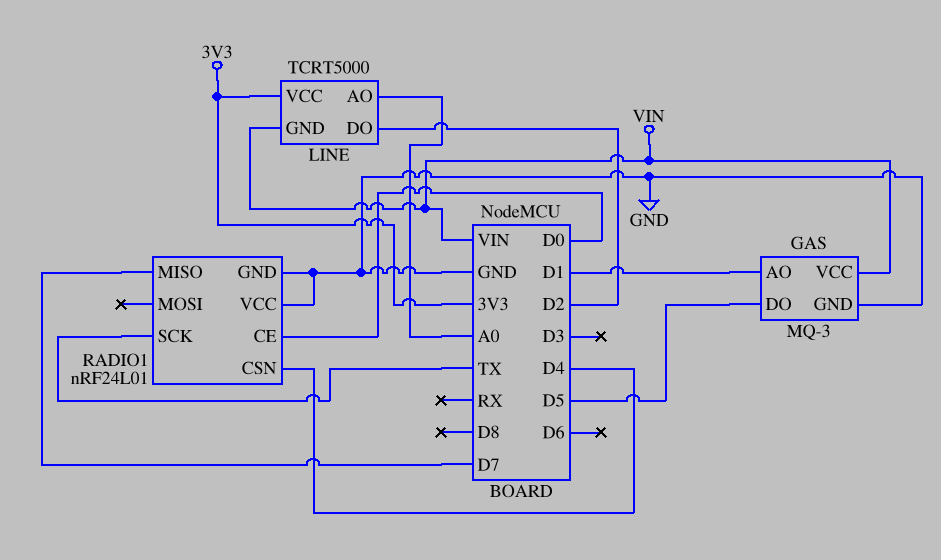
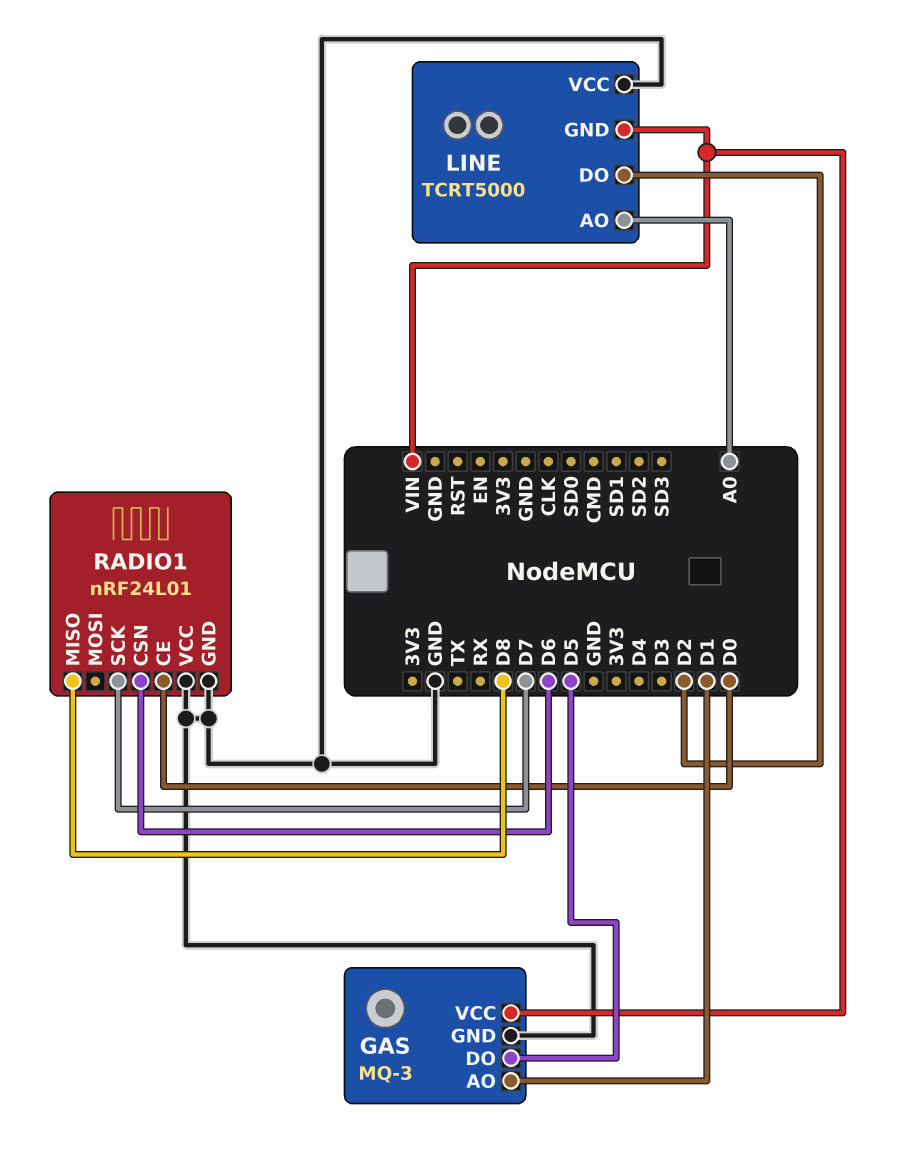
LINE pin VCC: 3V3 -> GND
RADIO1 pin CSN: D4 -> D6
RADIO1 pin MISO: D7 -> D8
RADIO1 pin SCK: TX -> D7

